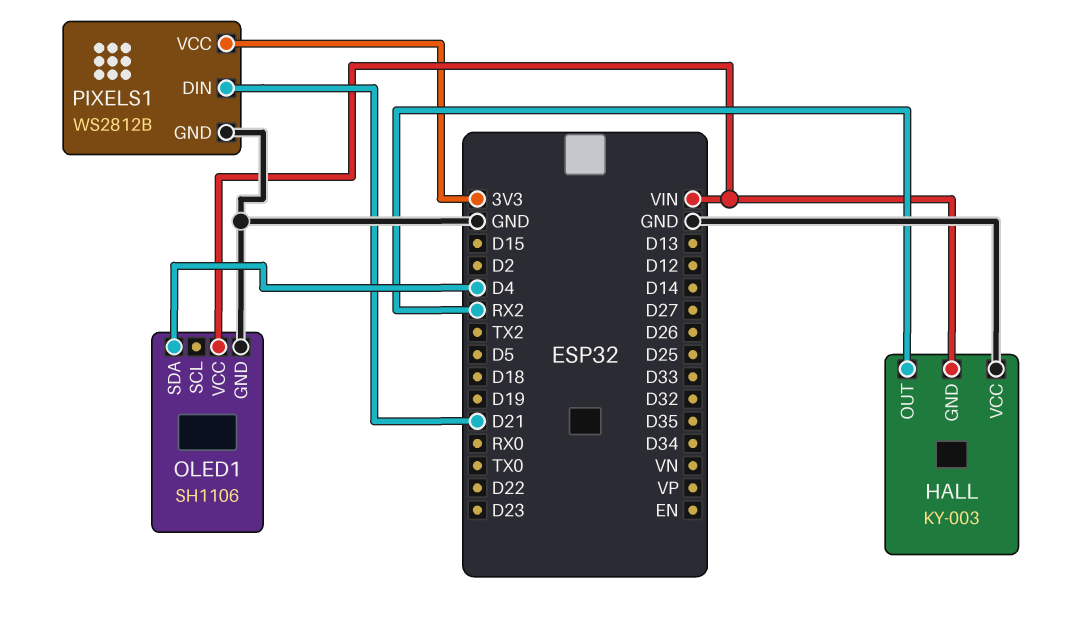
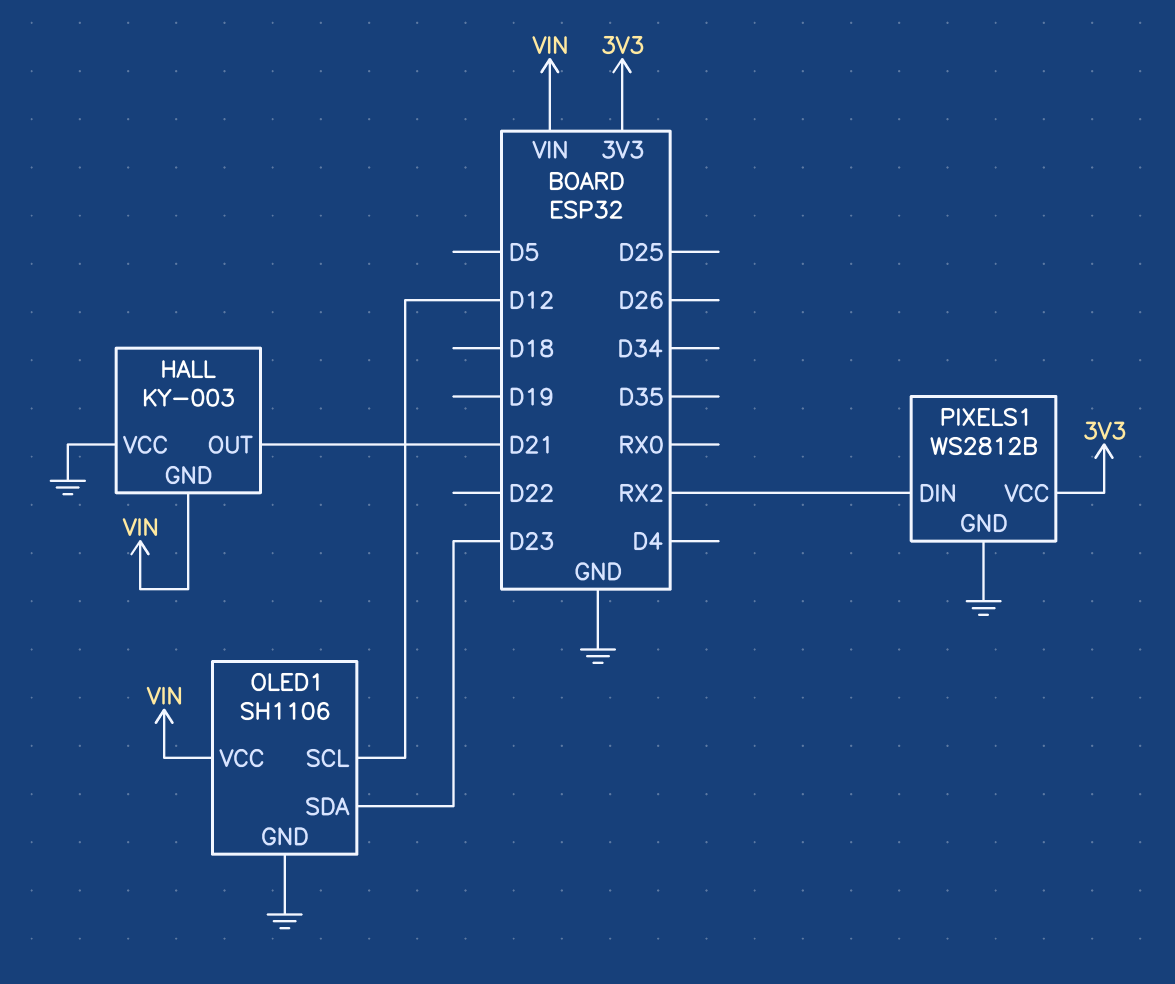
HALL pin OUT: RX2 -> D21
OLED1 pin SCL: none -> D12
OLED1 pin SDA: D4 -> D23
PIXELS1 pin DIN: D21 -> RX2

